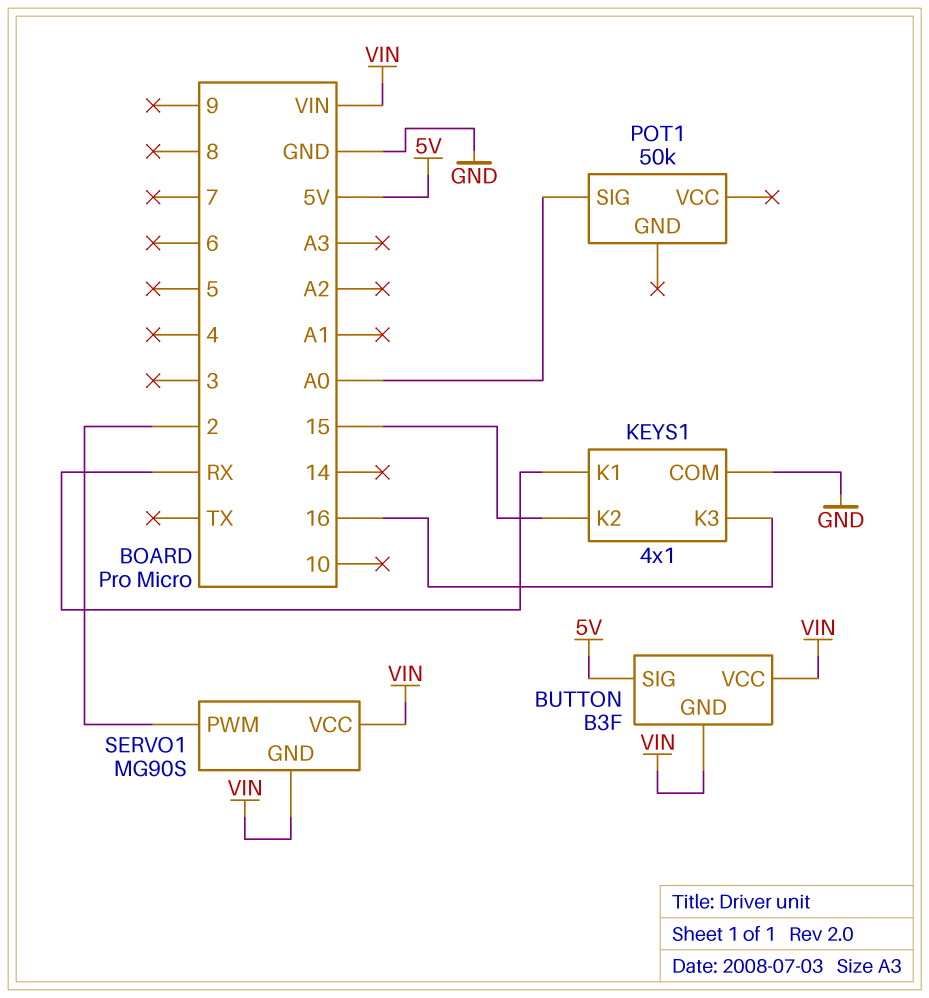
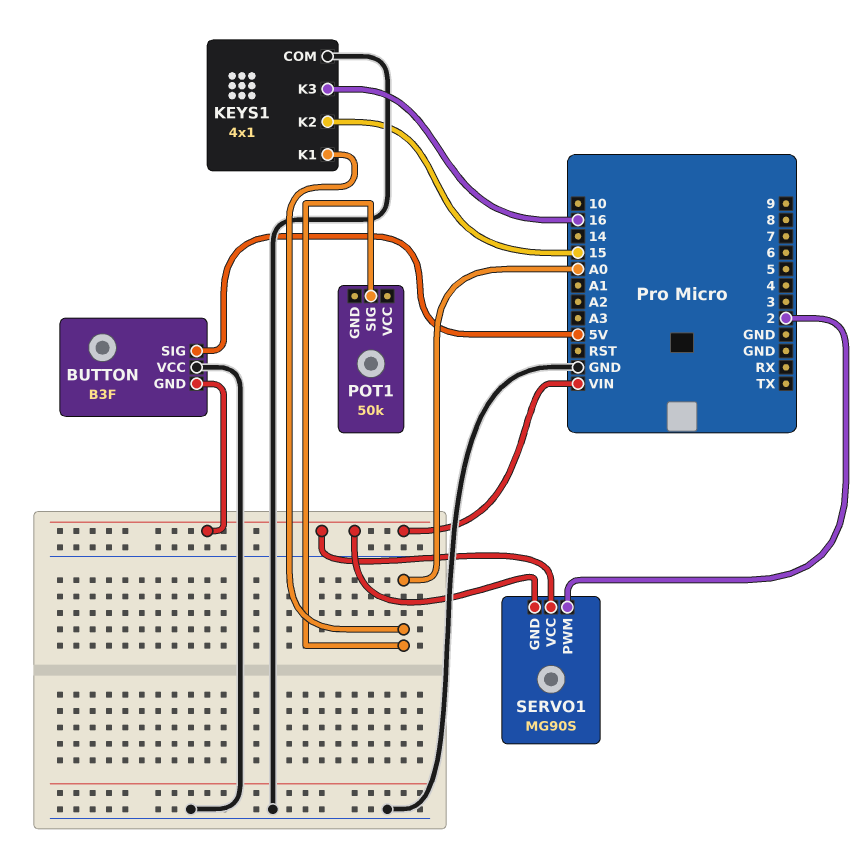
BUTTON pin VCC: VIN -> GND
KEYS1 pin K1: RX -> A0

